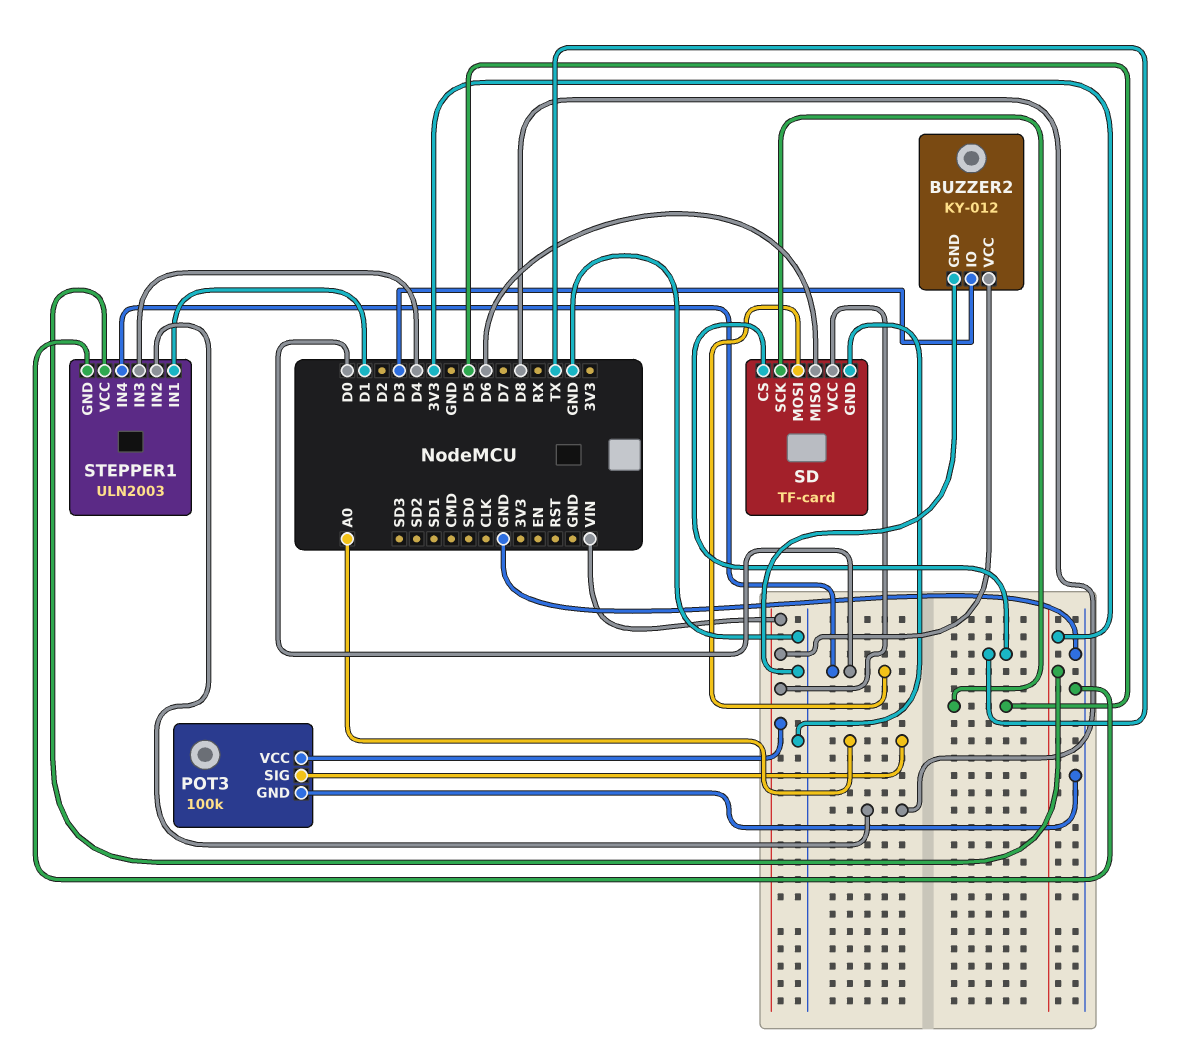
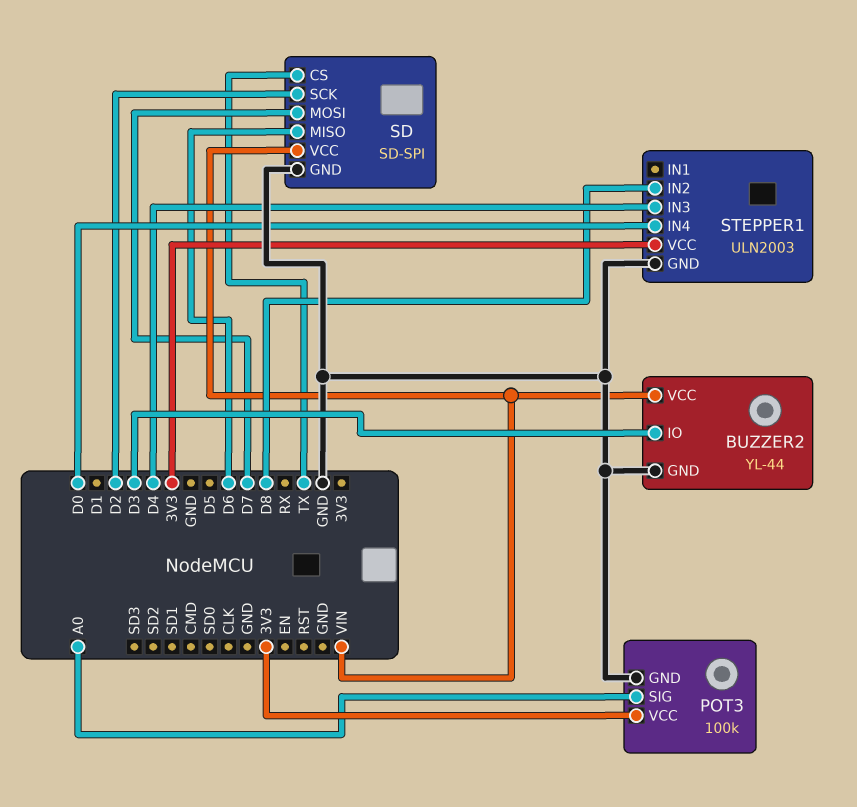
BUZZER2: KY-012 -> YL-44
POT3 pin VCC: VIN -> 3V3
SD: TF-card -> SD-SPI
SD pin MOSI: D0 -> D7
SD pin SCK: D5 -> D2
STEPPER1 pin IN1: D1 -> none

